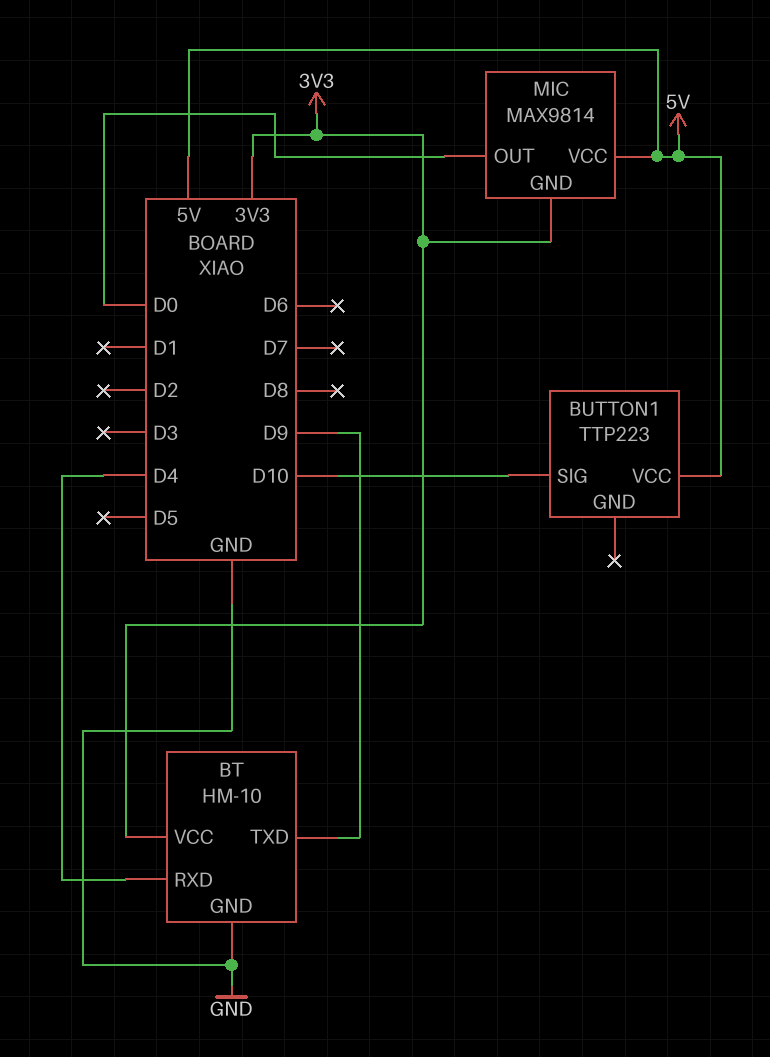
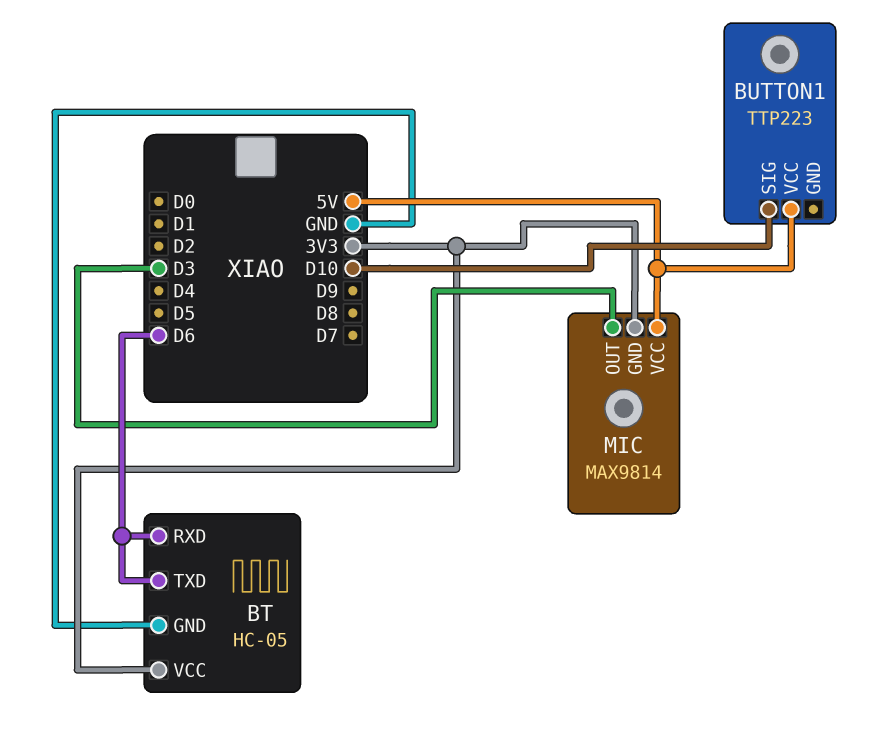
BT: HM-10 -> HC-05
BT pin RXD: D4 -> D6
BT pin TXD: D9 -> D6
MIC pin OUT: D0 -> D3

